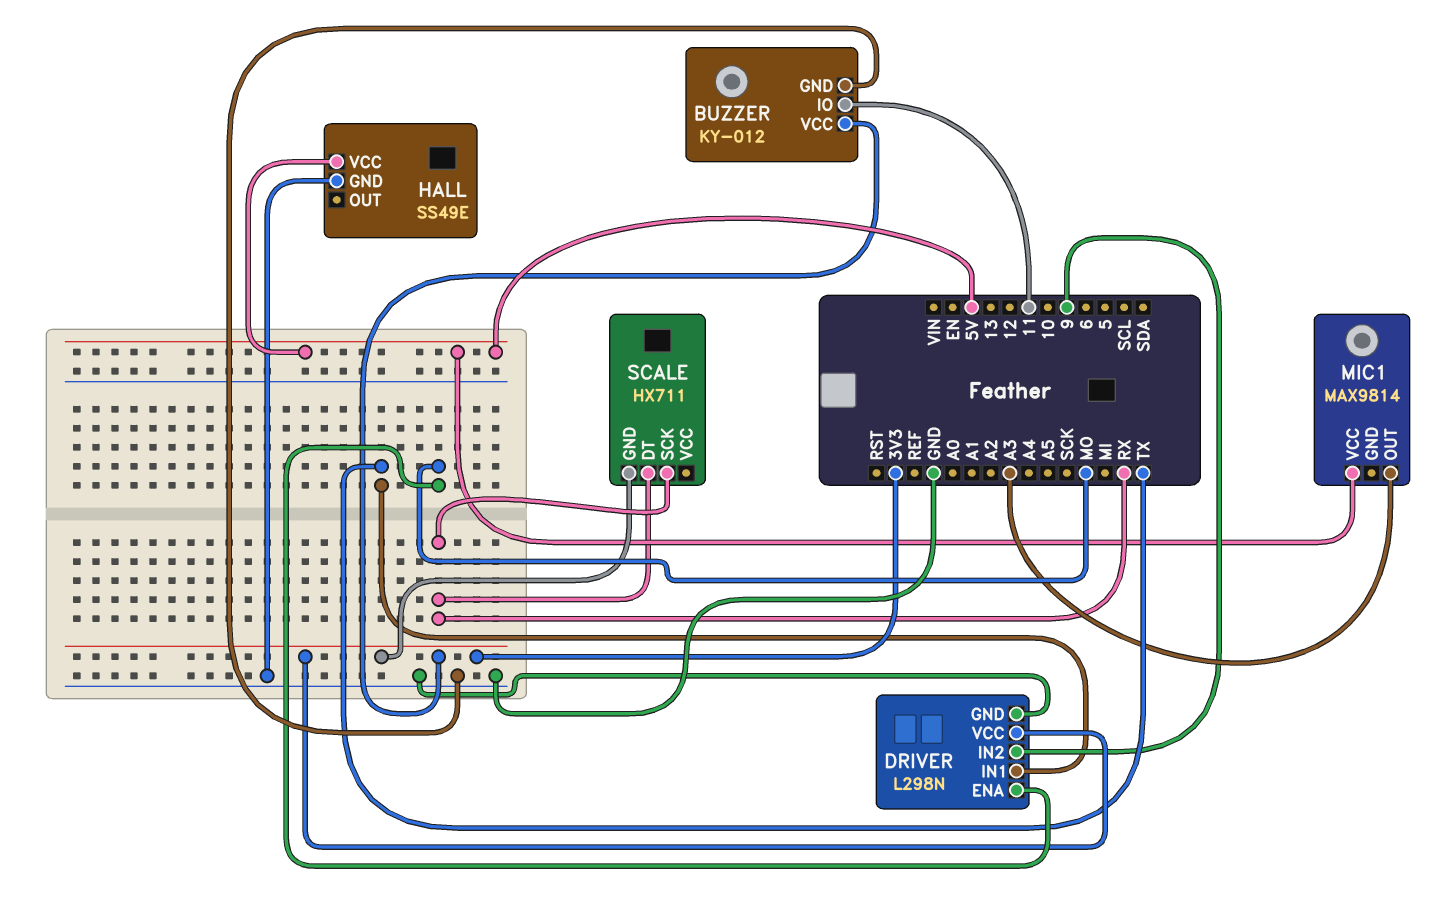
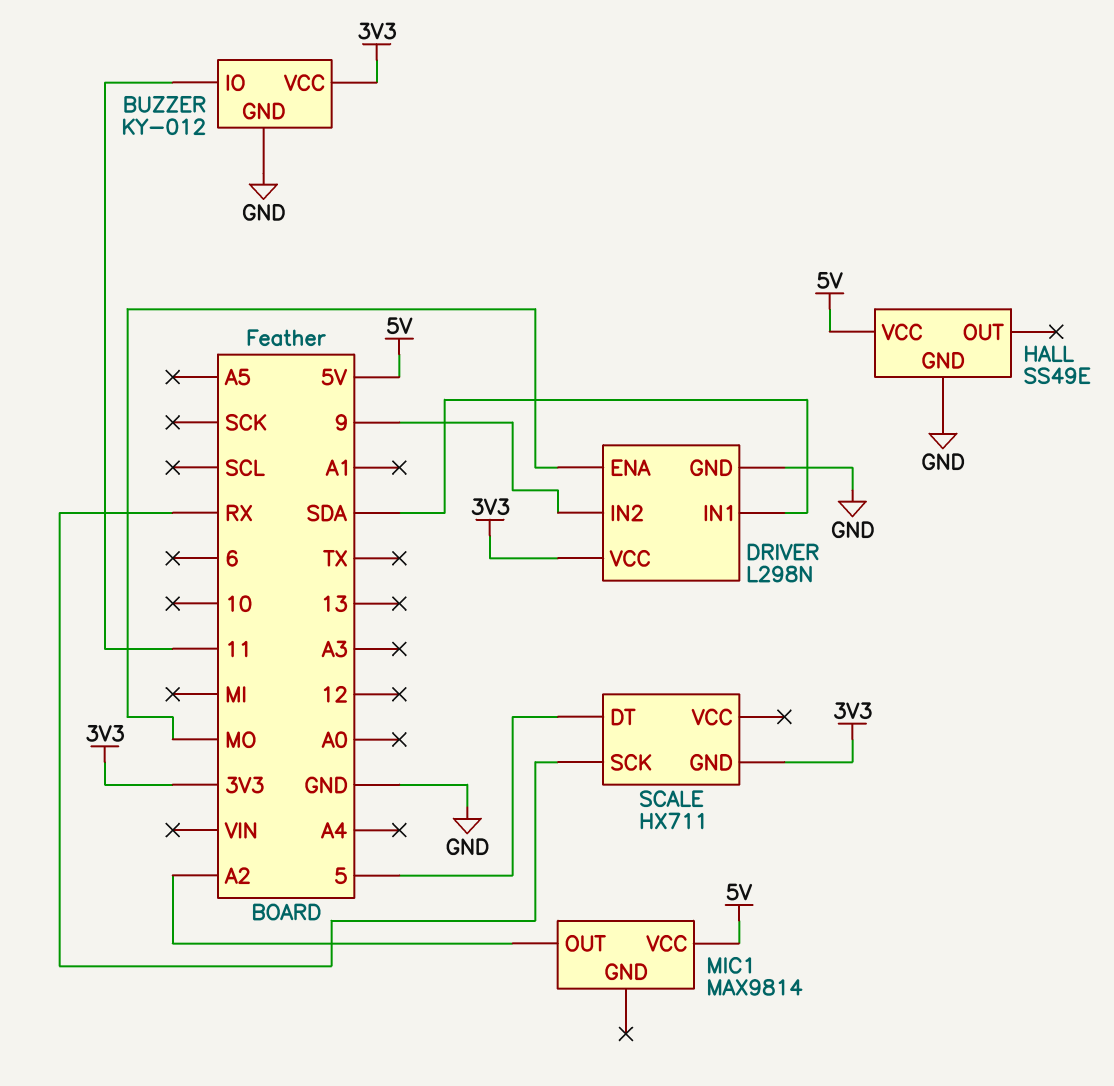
DRIVER pin IN1: TX -> SDA
MIC1 pin OUT: A3 -> A2
SCALE pin DT: RX -> 5

